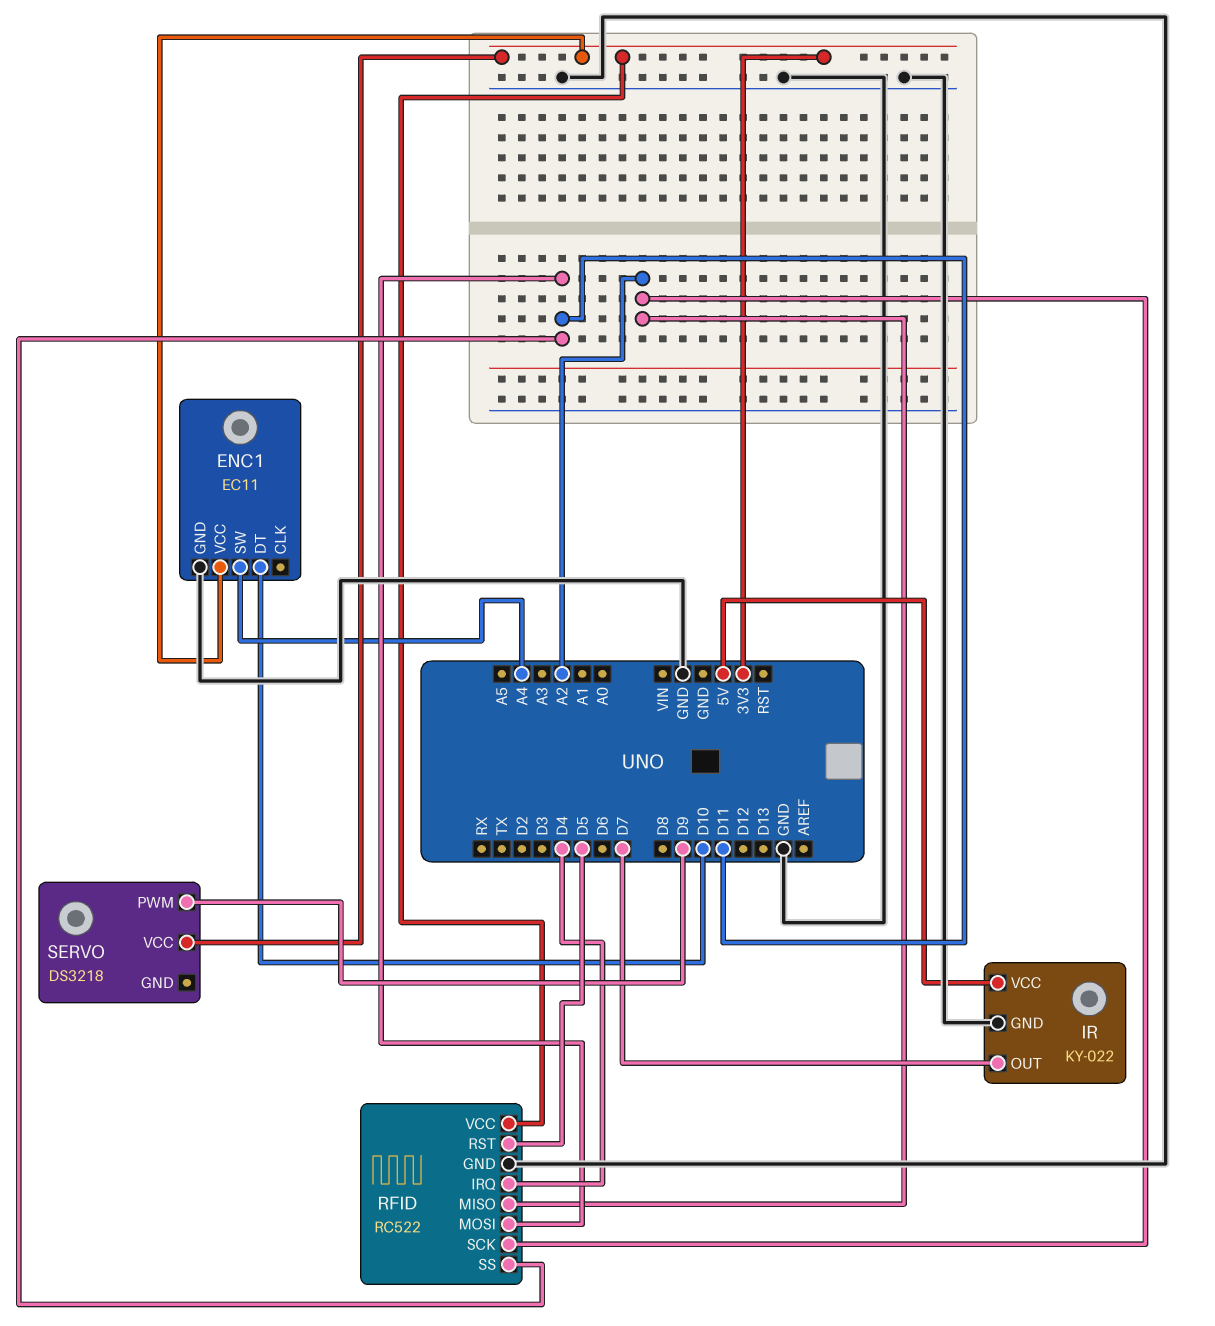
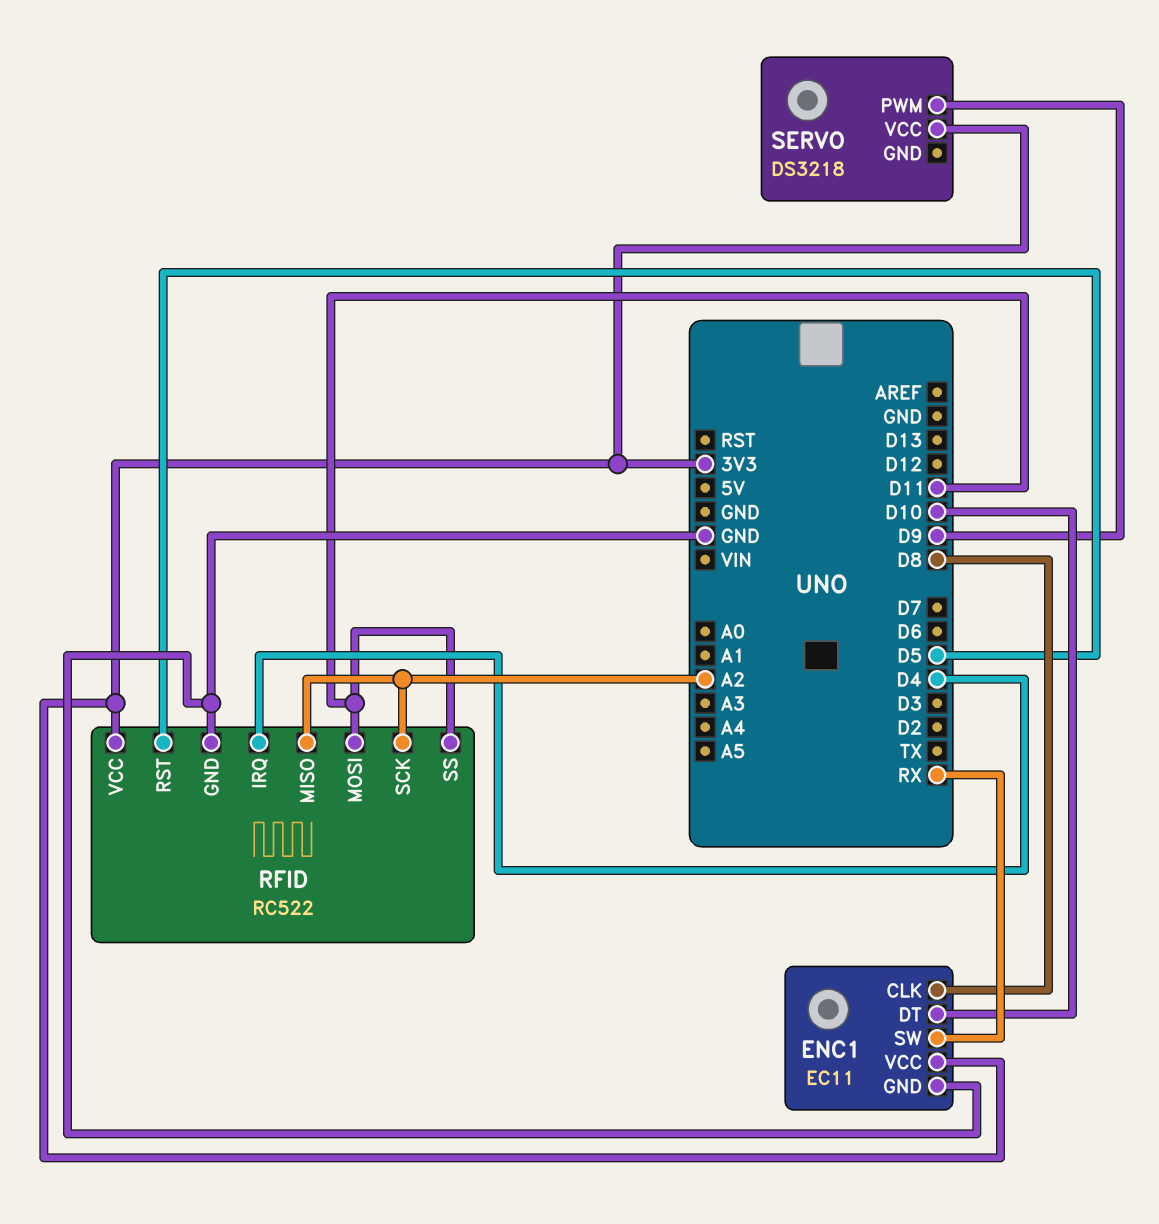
ENC1 pin CLK: none -> D8
ENC1 pin SW: A4 -> RX
IR: KY-022 -> none
IR pin GND: GND -> none
IR pin OUT: D7 -> none
IR pin VCC: 5V -> none

